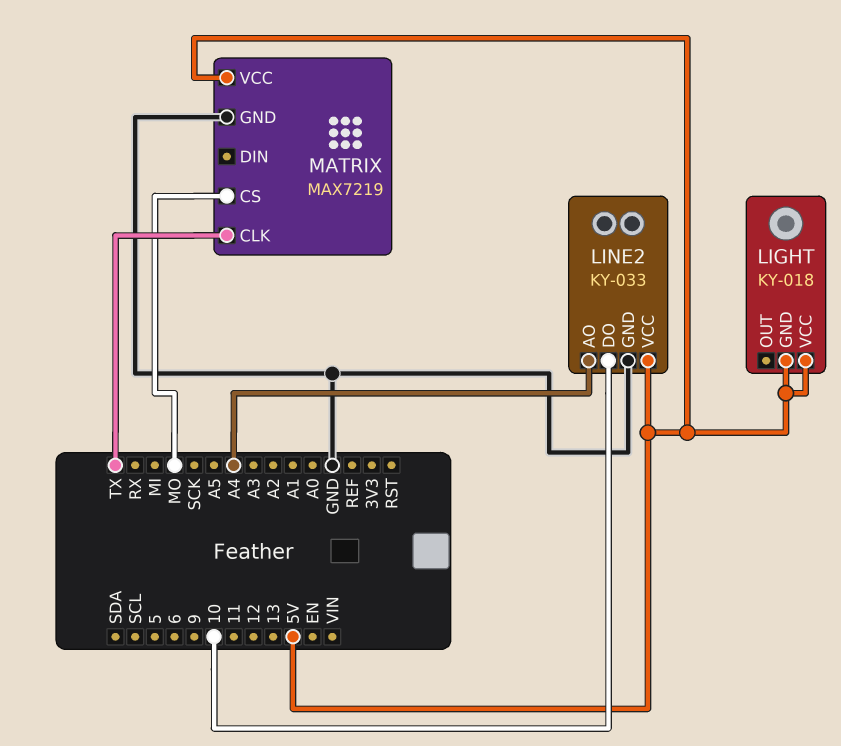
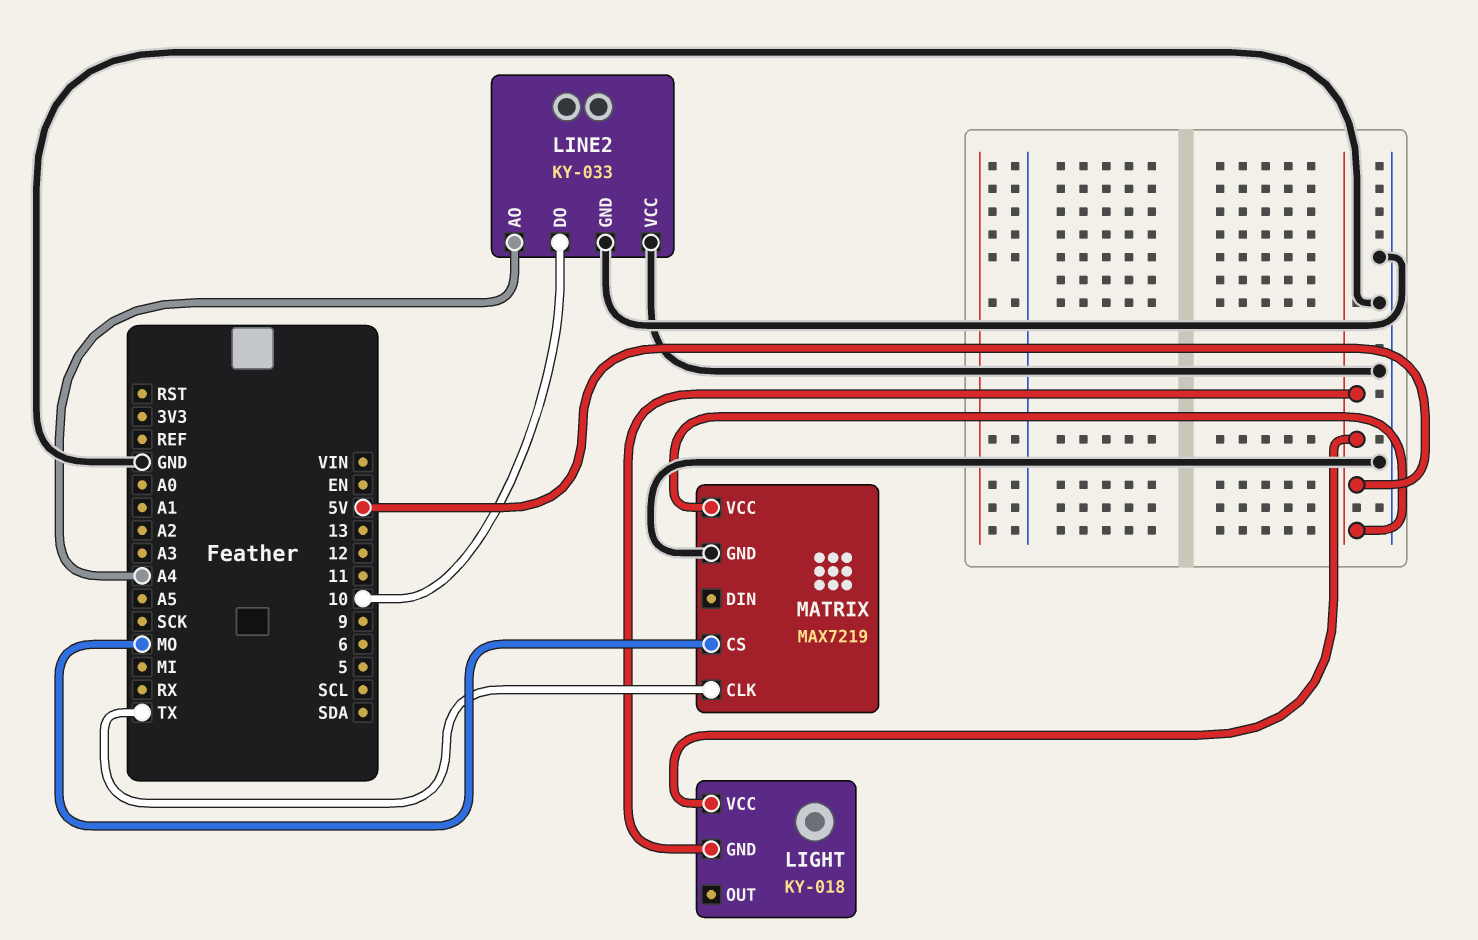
LINE2 pin VCC: 5V -> GND

